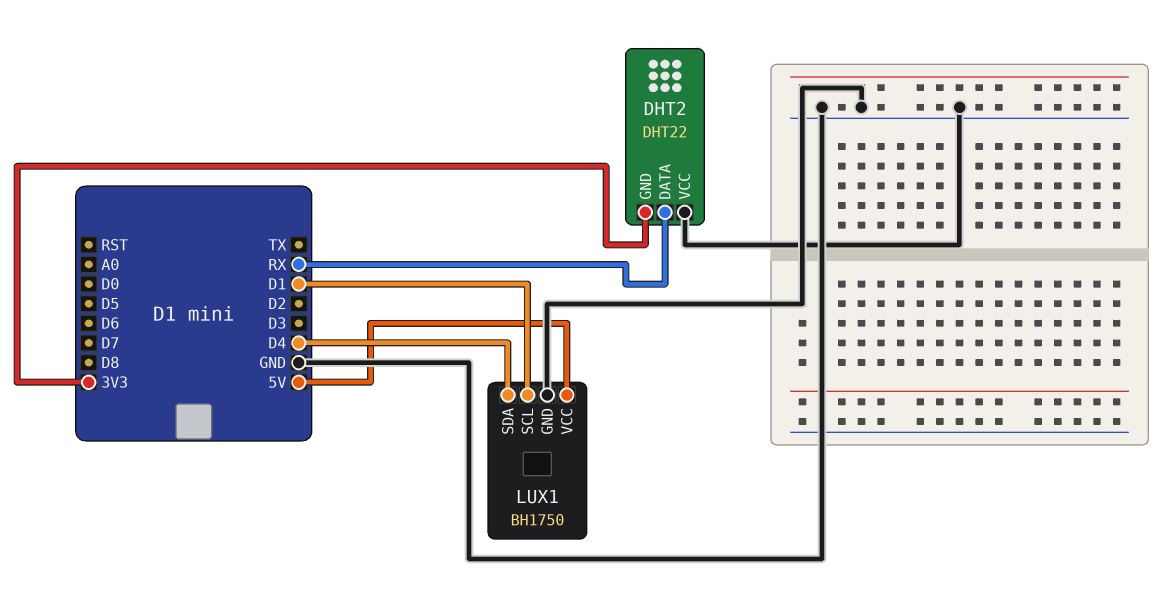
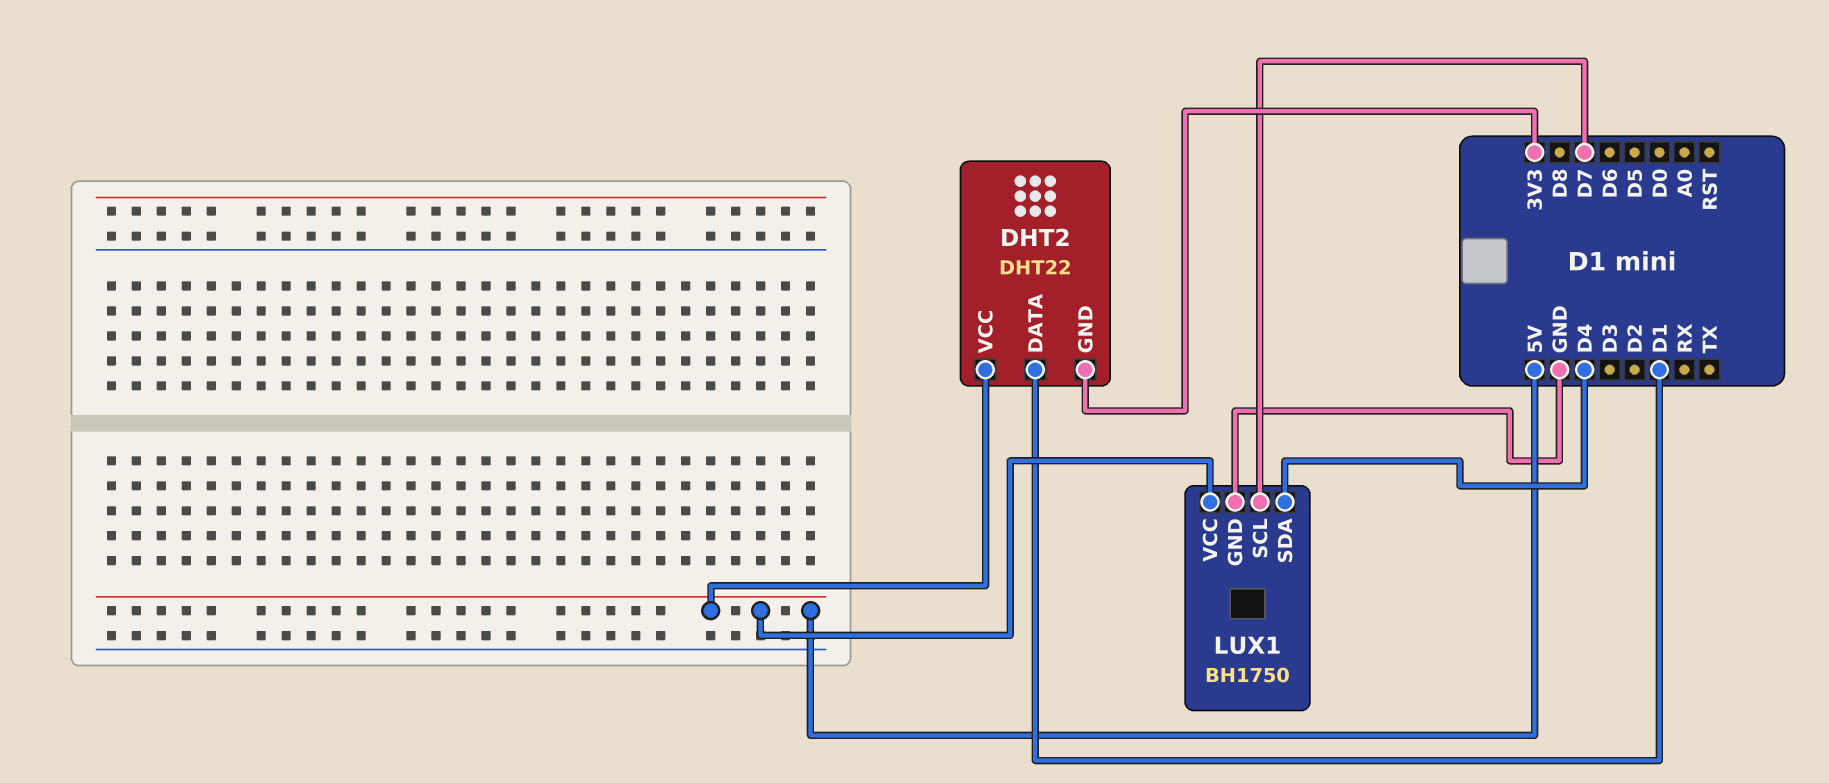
DHT2 pin DATA: RX -> D1
DHT2 pin VCC: GND -> 5V
LUX1 pin SCL: D1 -> D7

